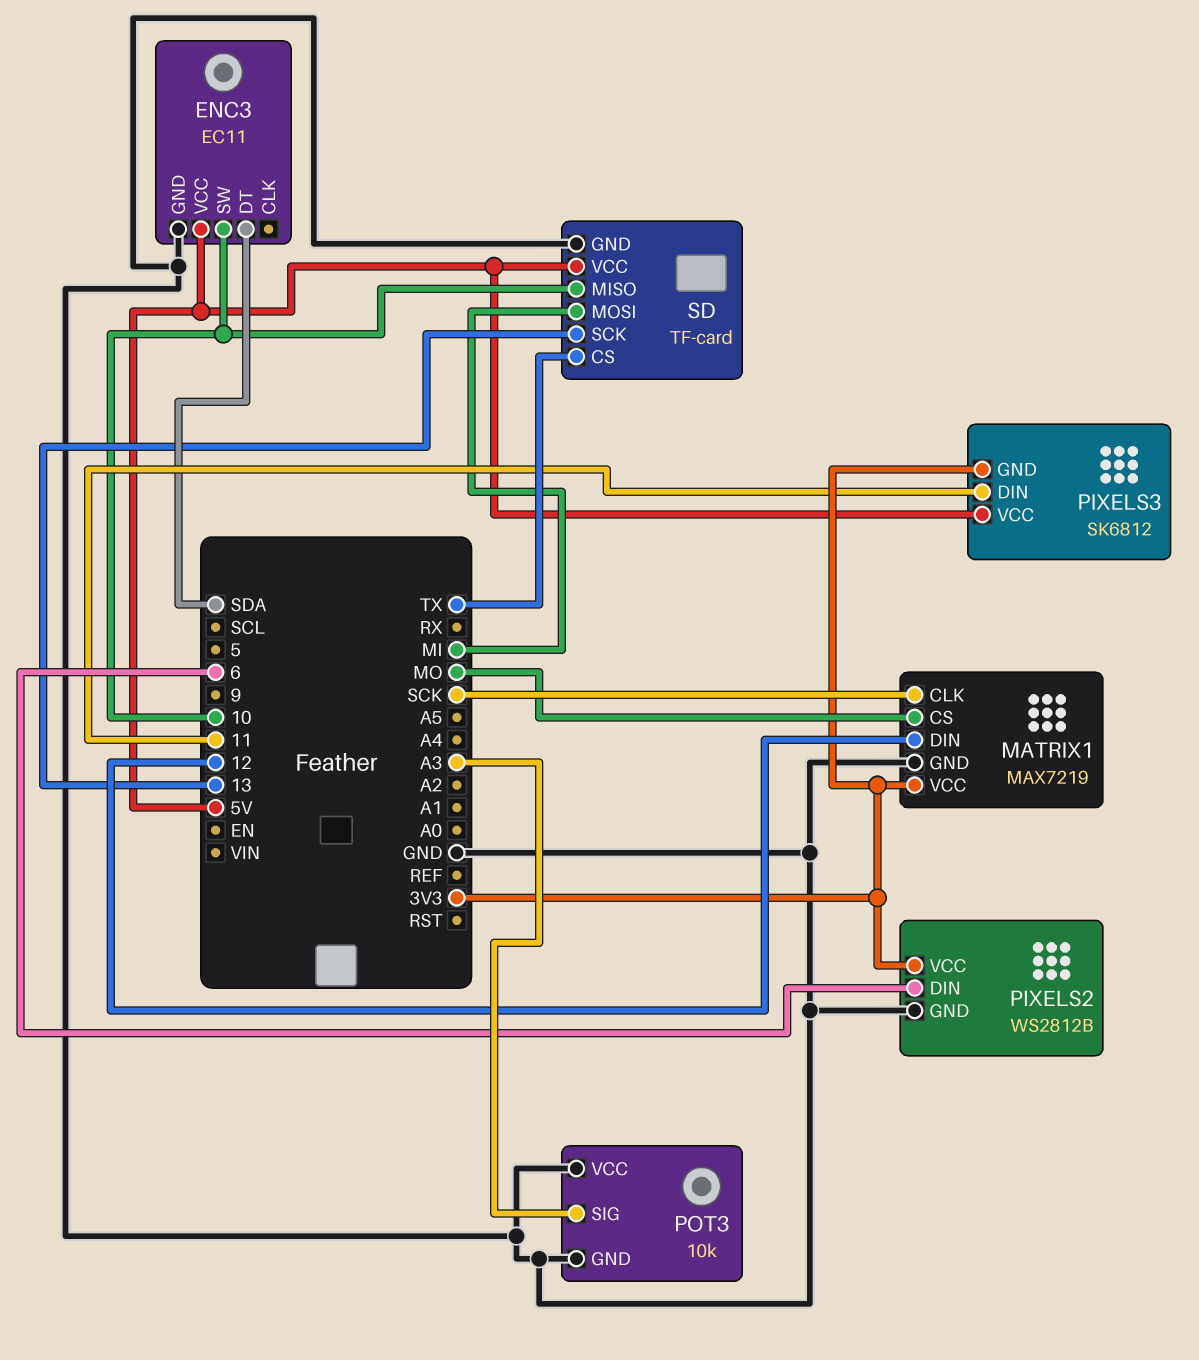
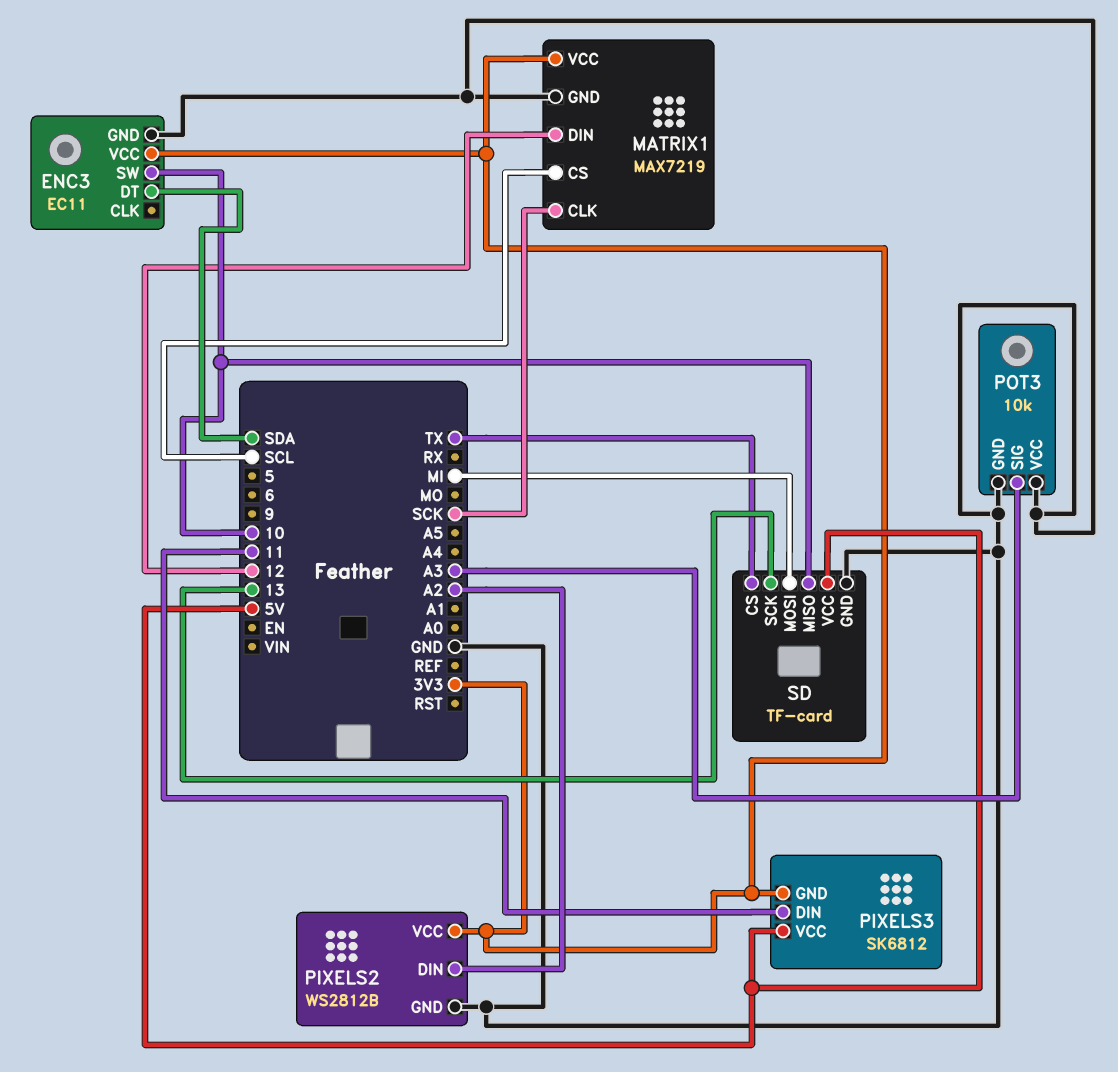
ENC3 pin VCC: 5V -> 3V3
MATRIX1 pin CS: MO -> SCL
PIXELS2 pin DIN: 6 -> A2

